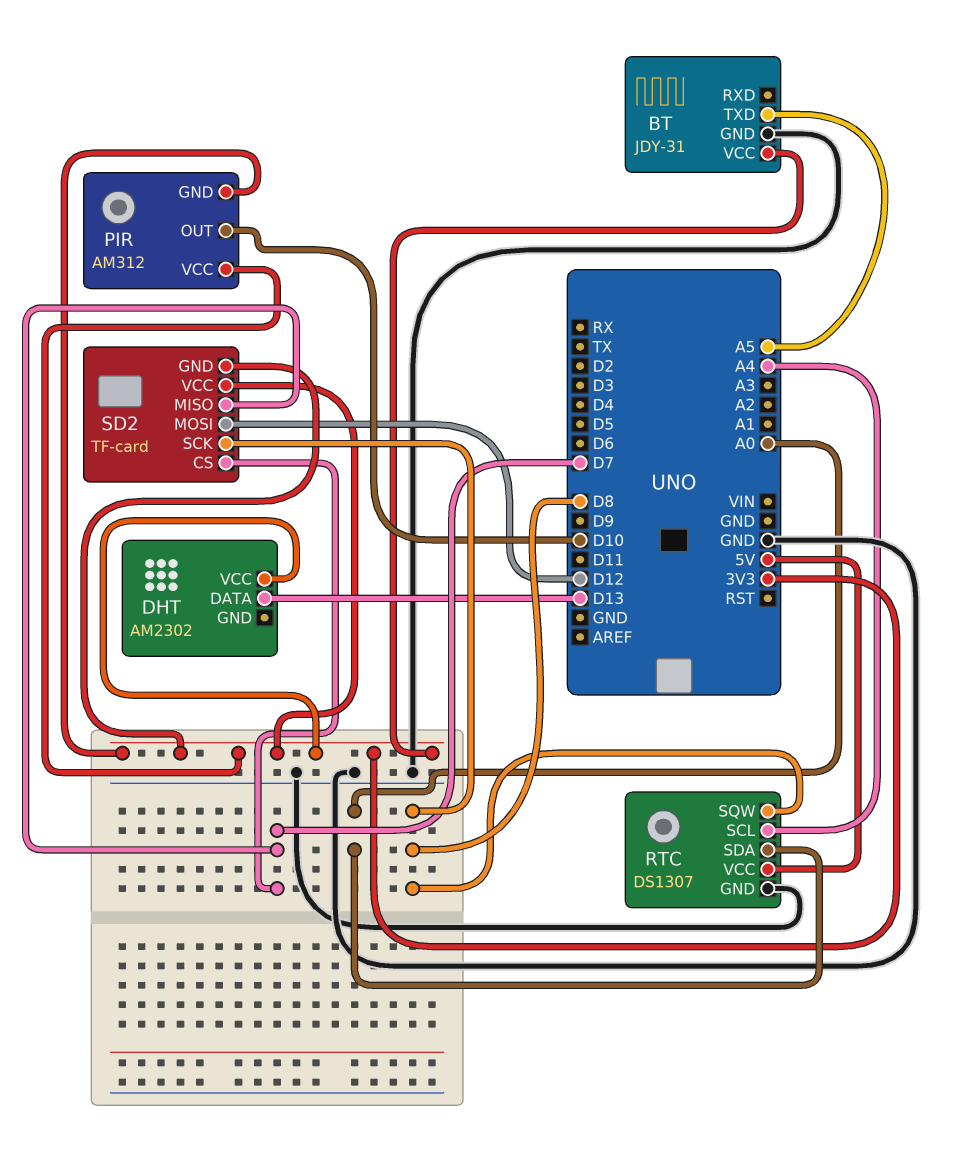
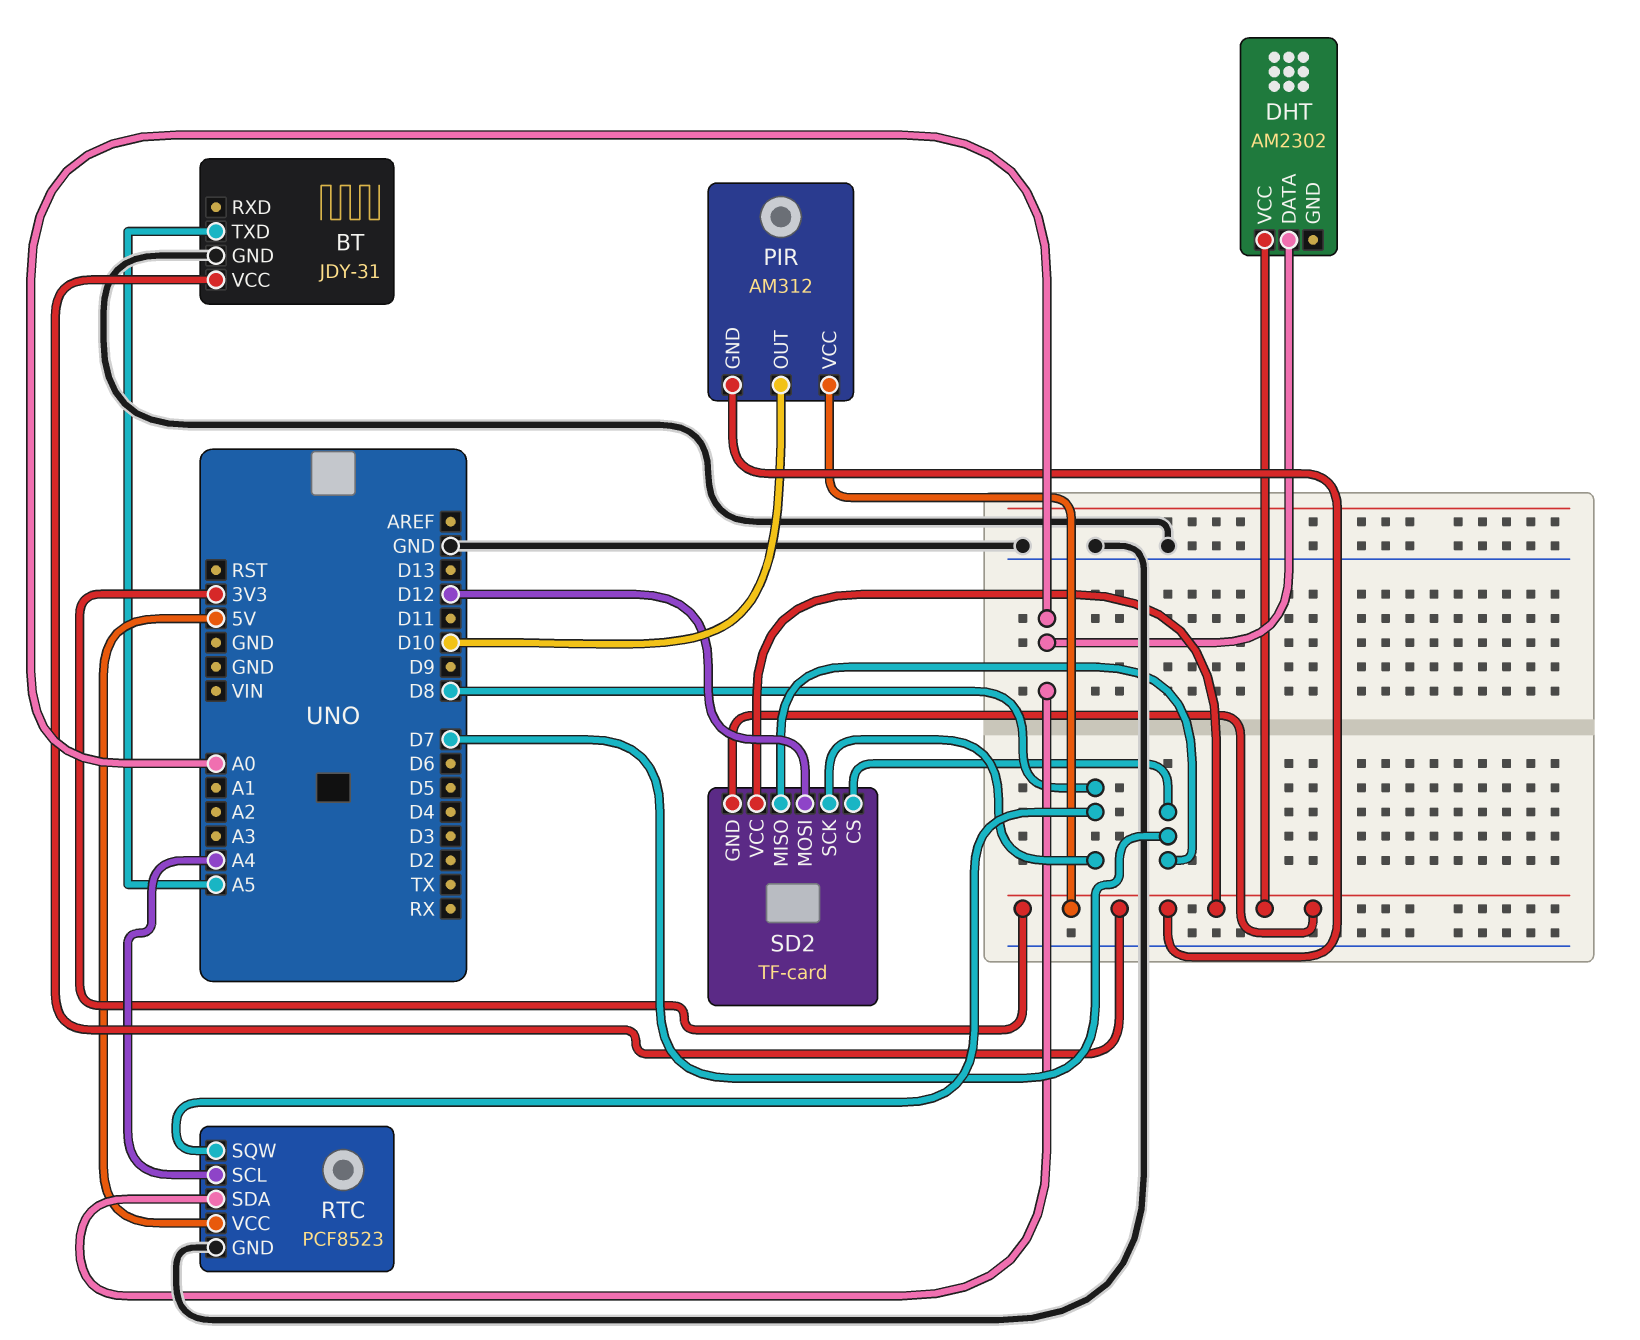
DHT pin DATA: D13 -> A0
RTC: DS1307 -> PCF8523

